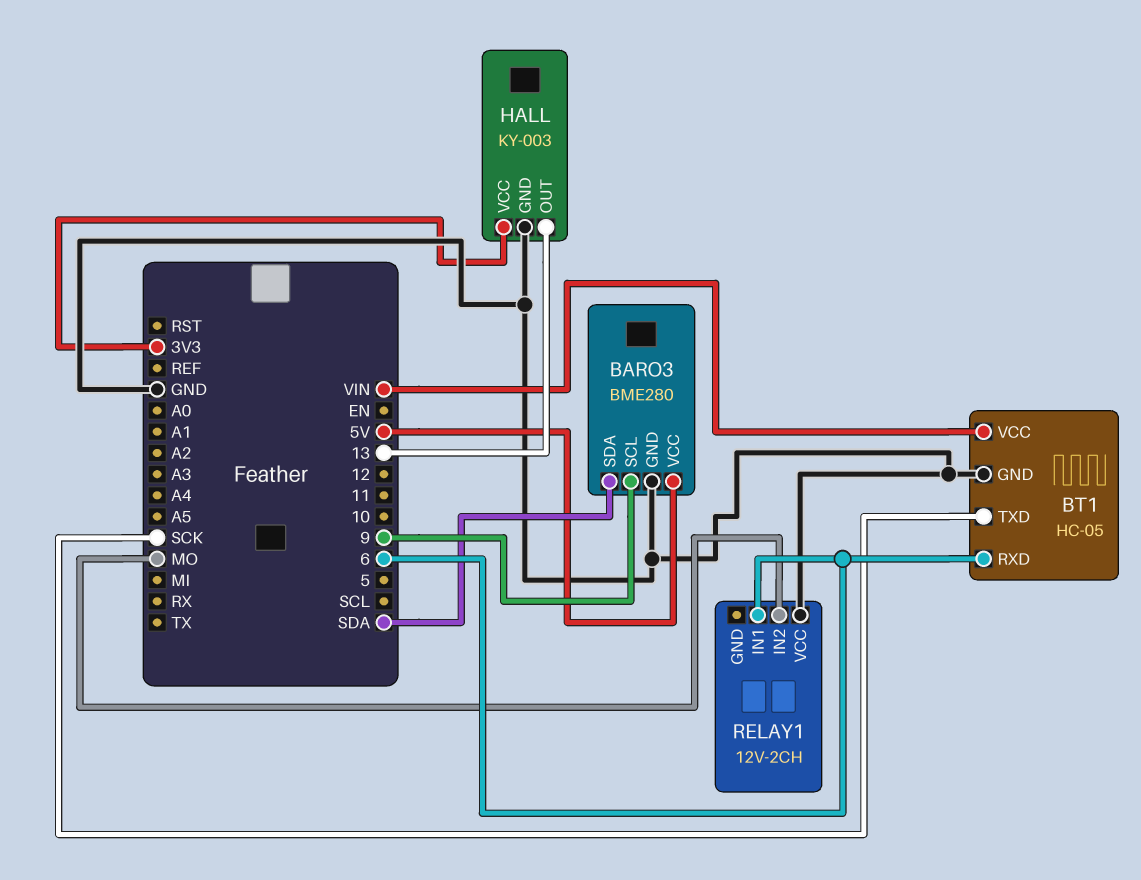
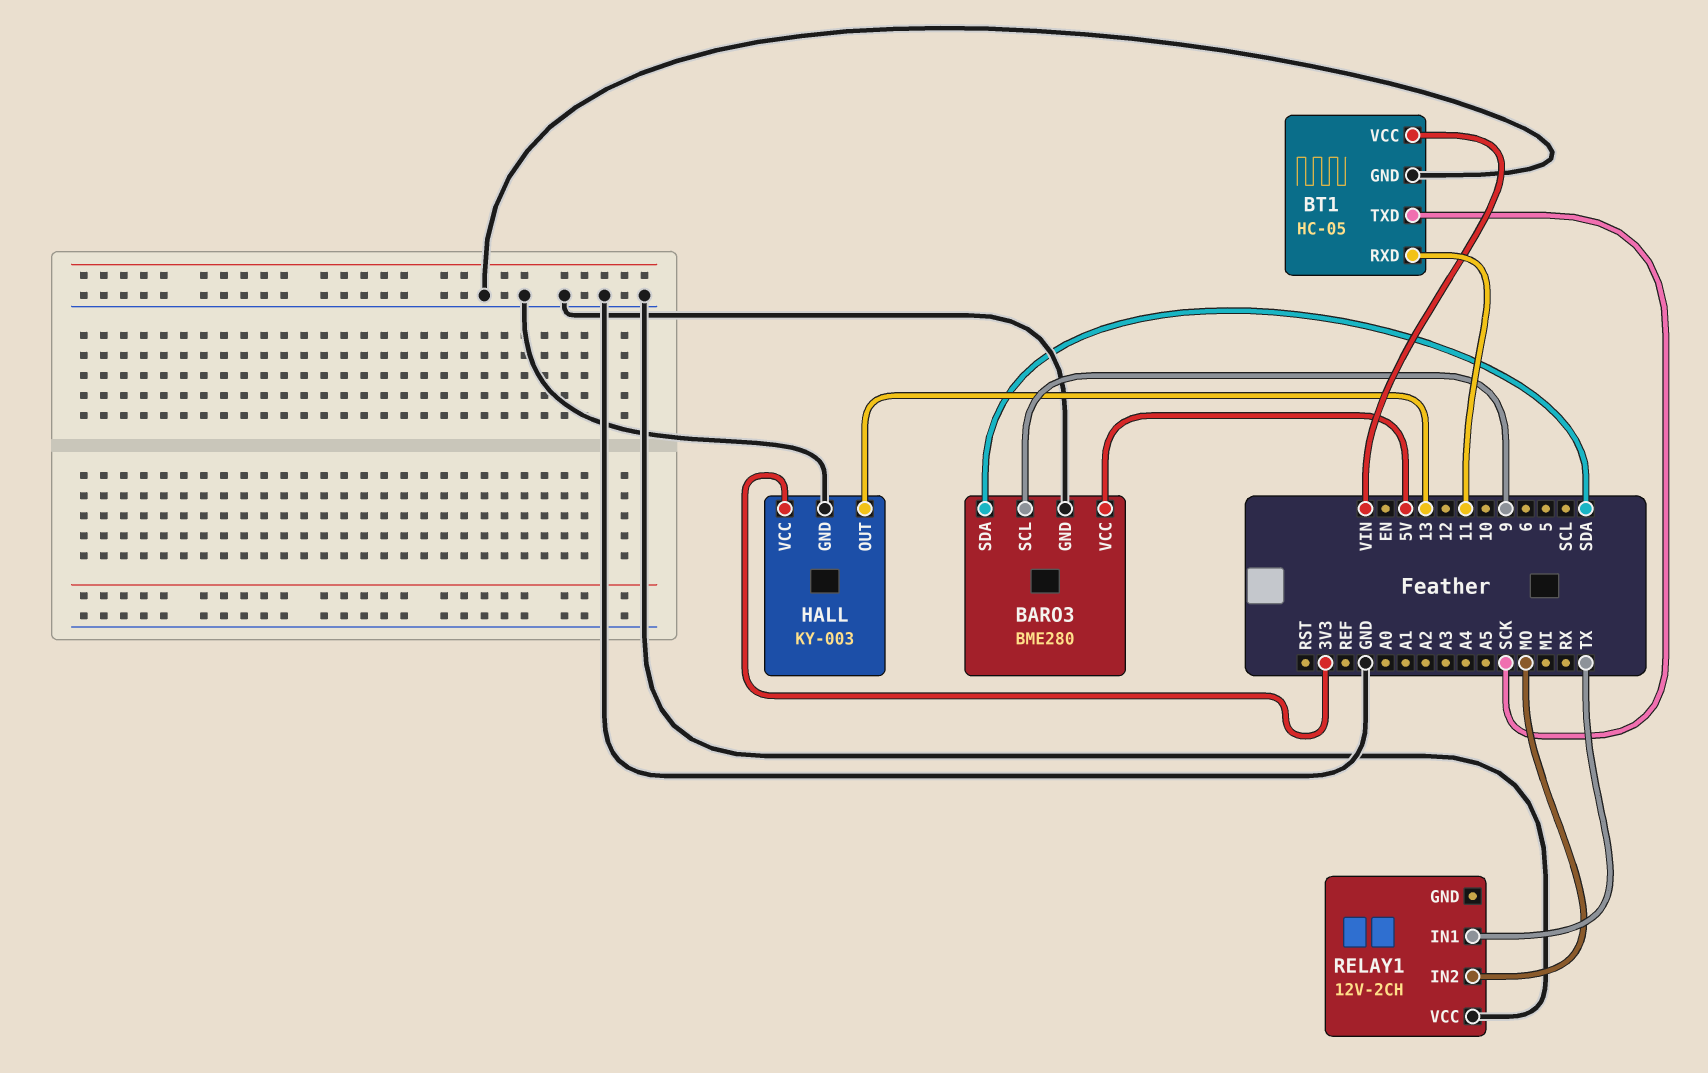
BT1 pin RXD: 6 -> 11
RELAY1 pin IN1: 6 -> TX

